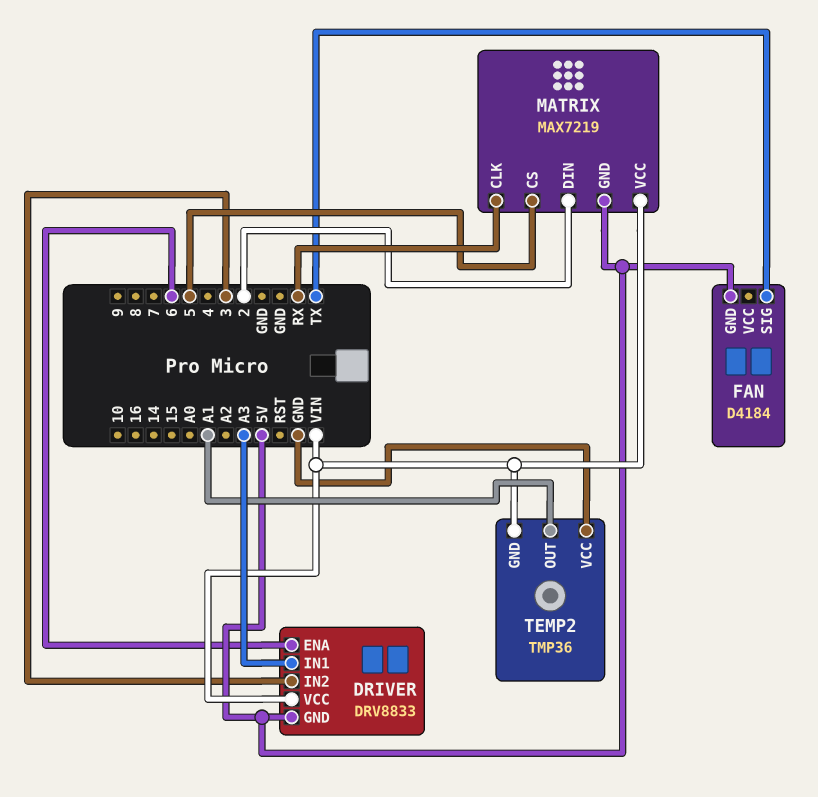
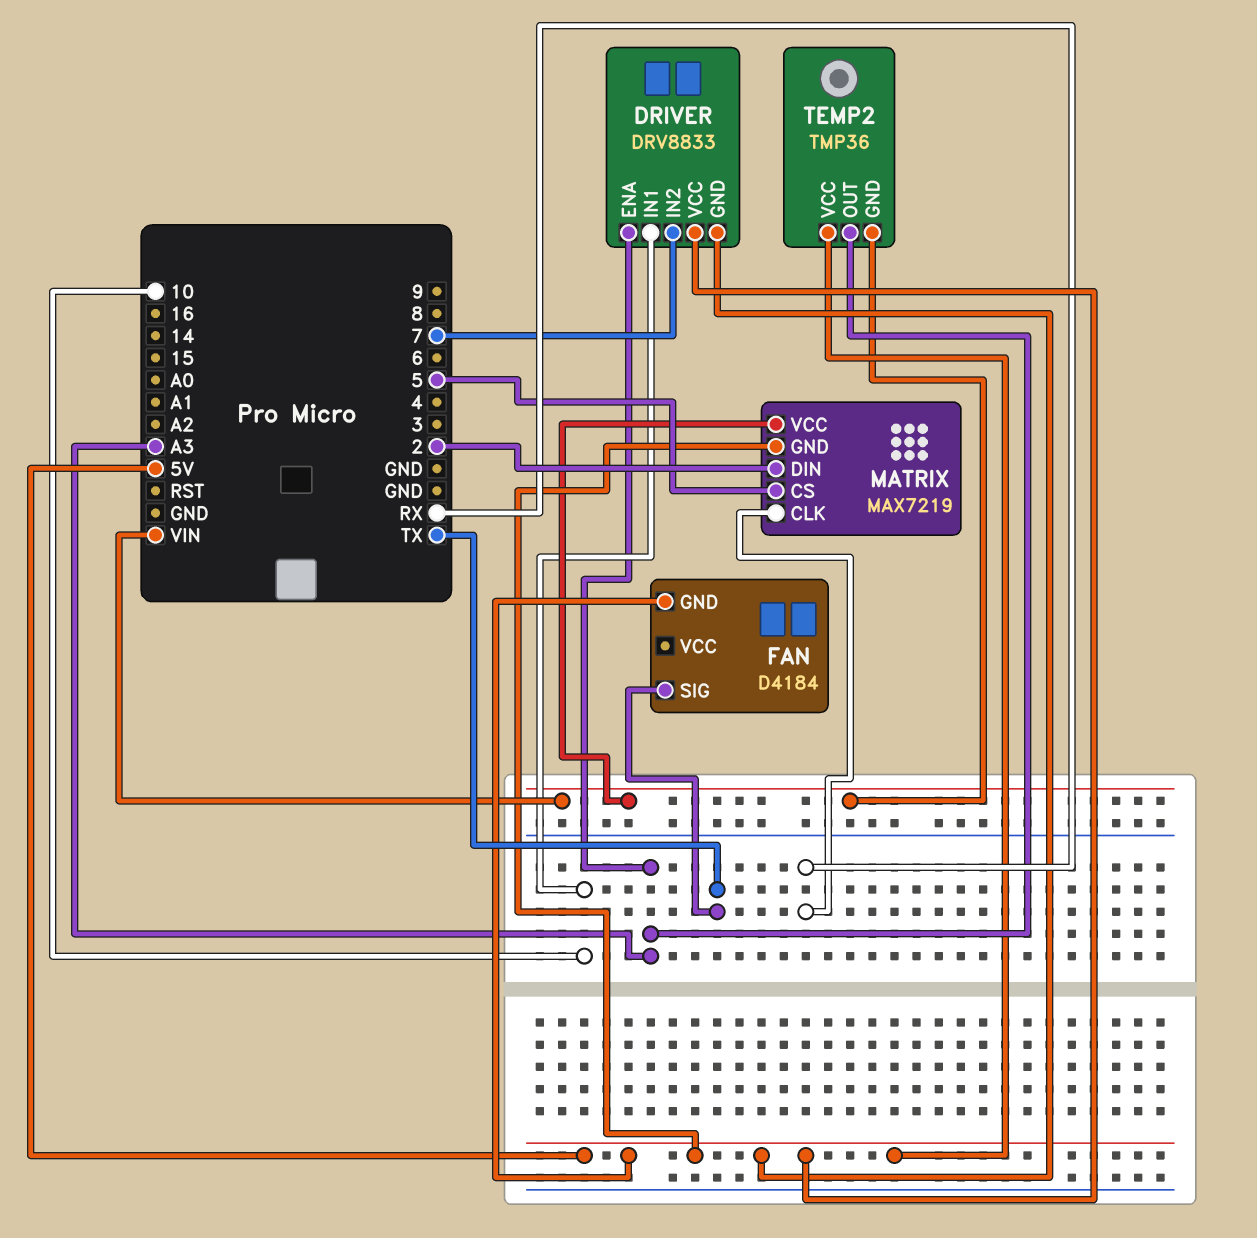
DRIVER pin ENA: 6 -> A3
DRIVER pin IN1: A3 -> 10
DRIVER pin IN2: 3 -> 7
DRIVER pin VCC: VIN -> 5V
TEMP2 pin OUT: A1 -> A3
TEMP2 pin VCC: GND -> 5V

